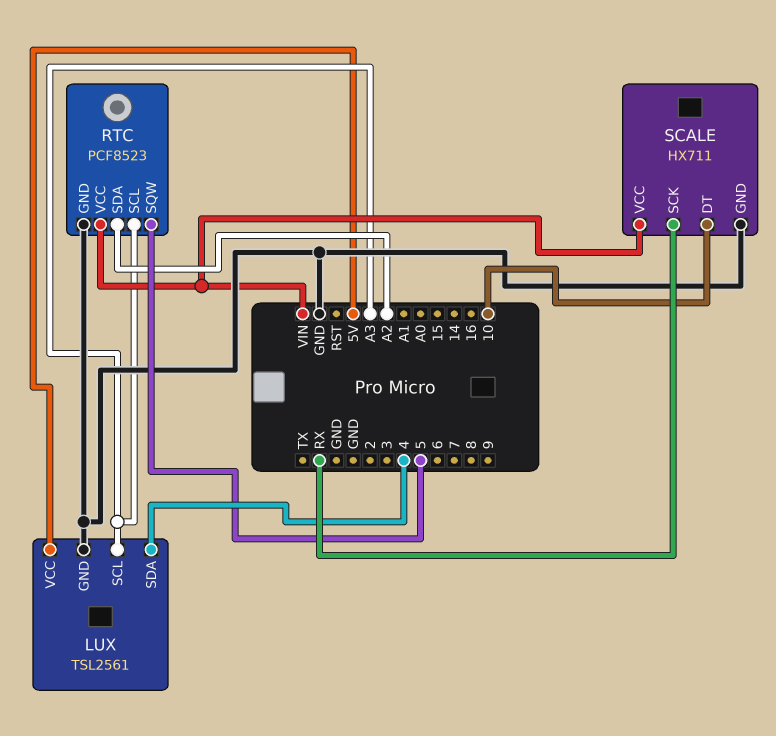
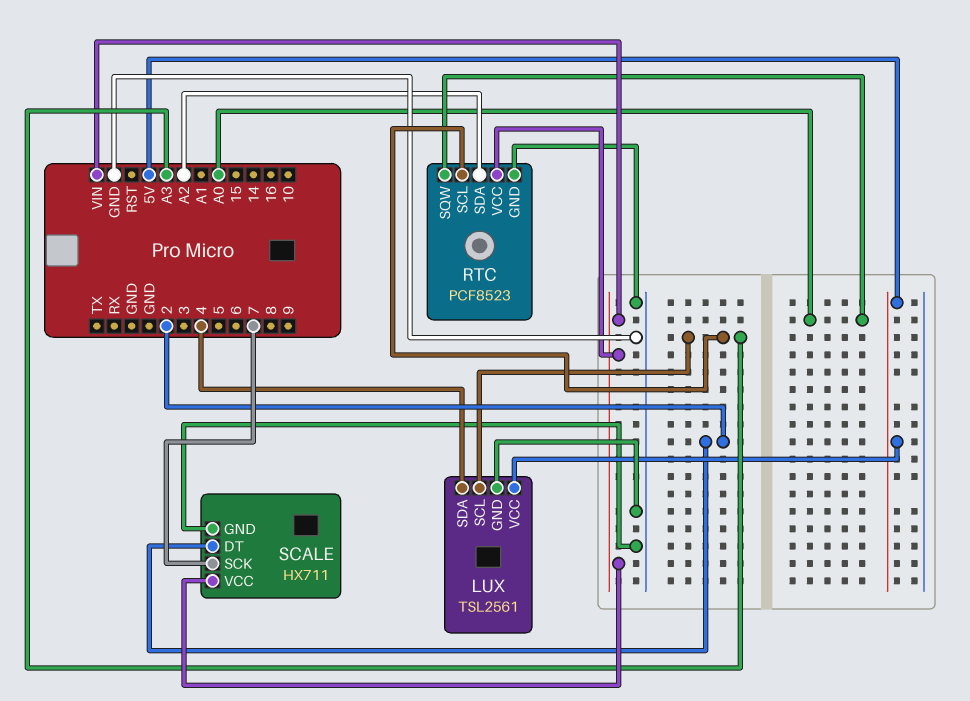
RTC pin SQW: 5 -> A0
SCALE pin DT: 10 -> 2
SCALE pin SCK: RX -> 7

